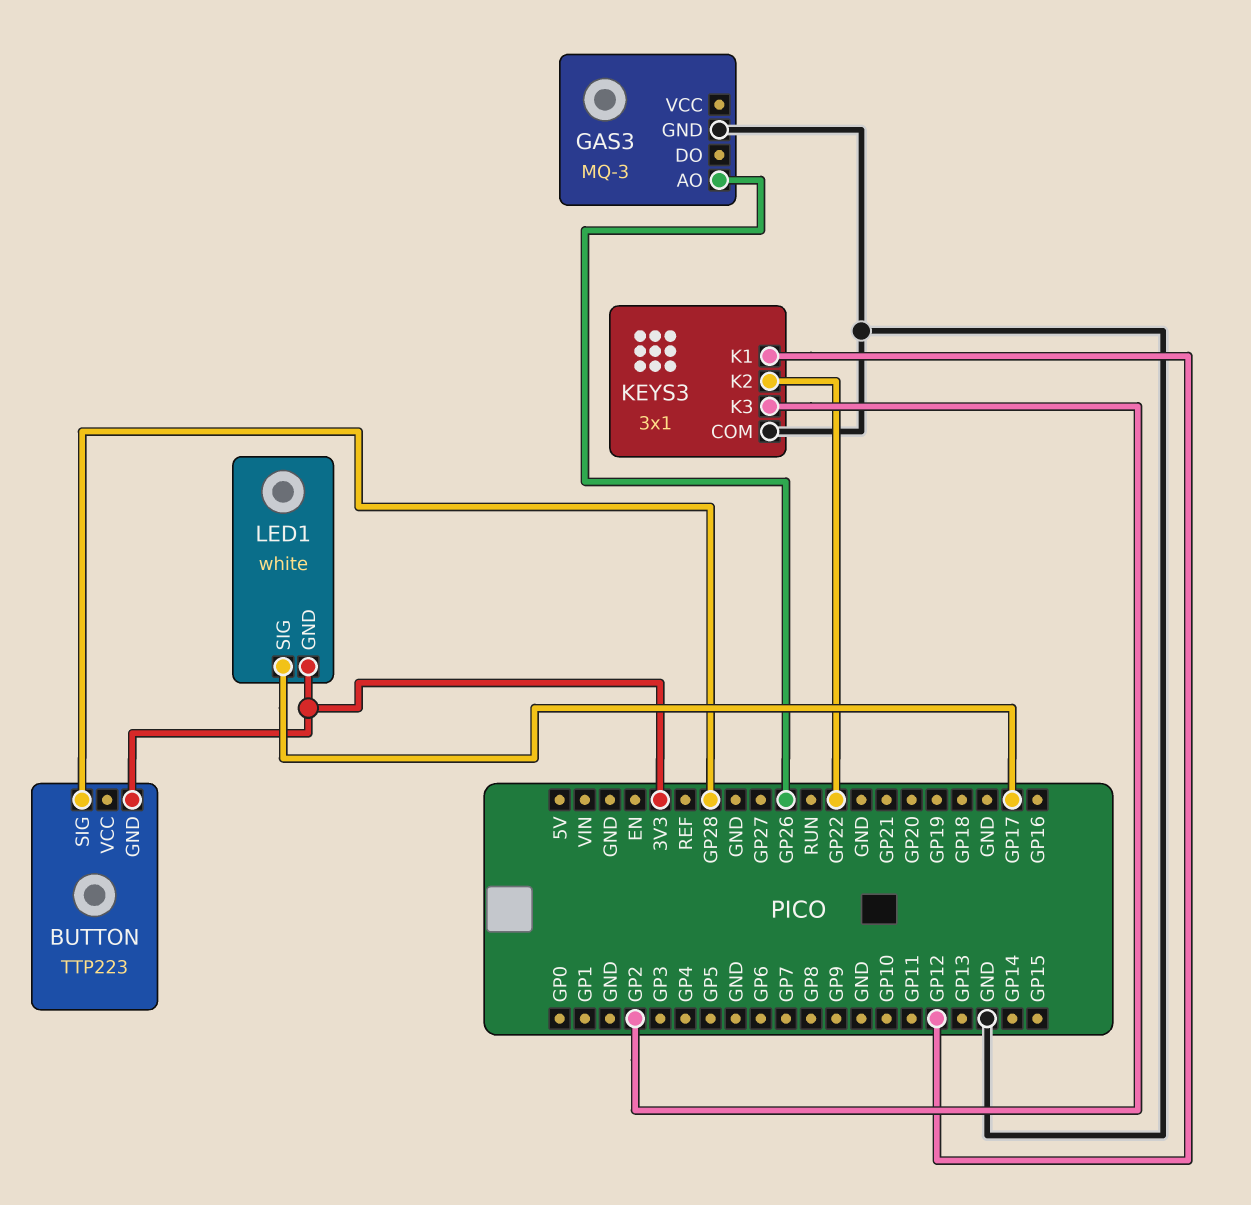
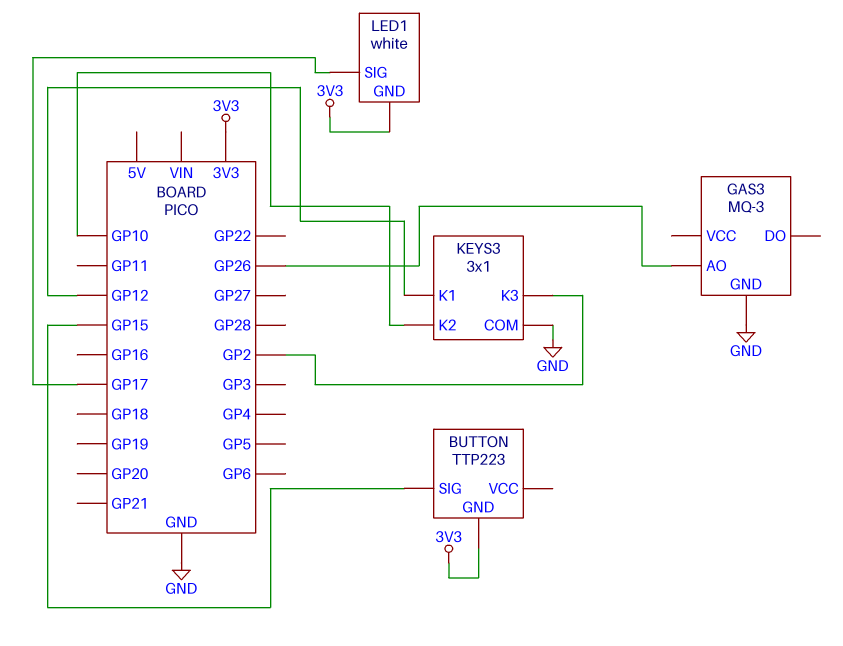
BUTTON pin SIG: GP28 -> GP15
KEYS3 pin K2: GP22 -> GP10

